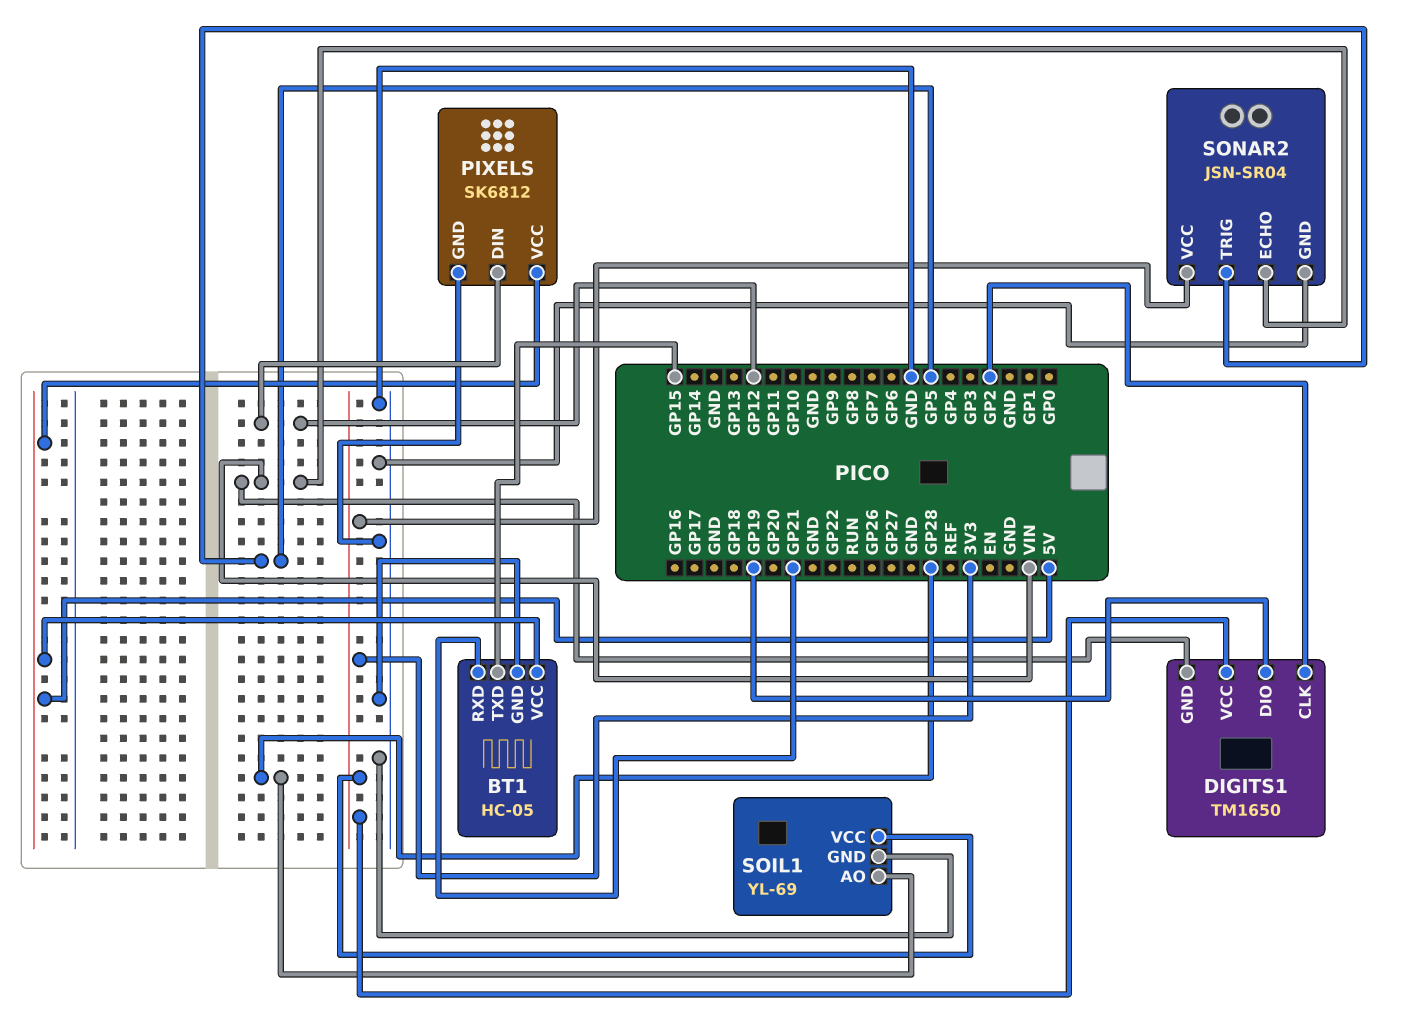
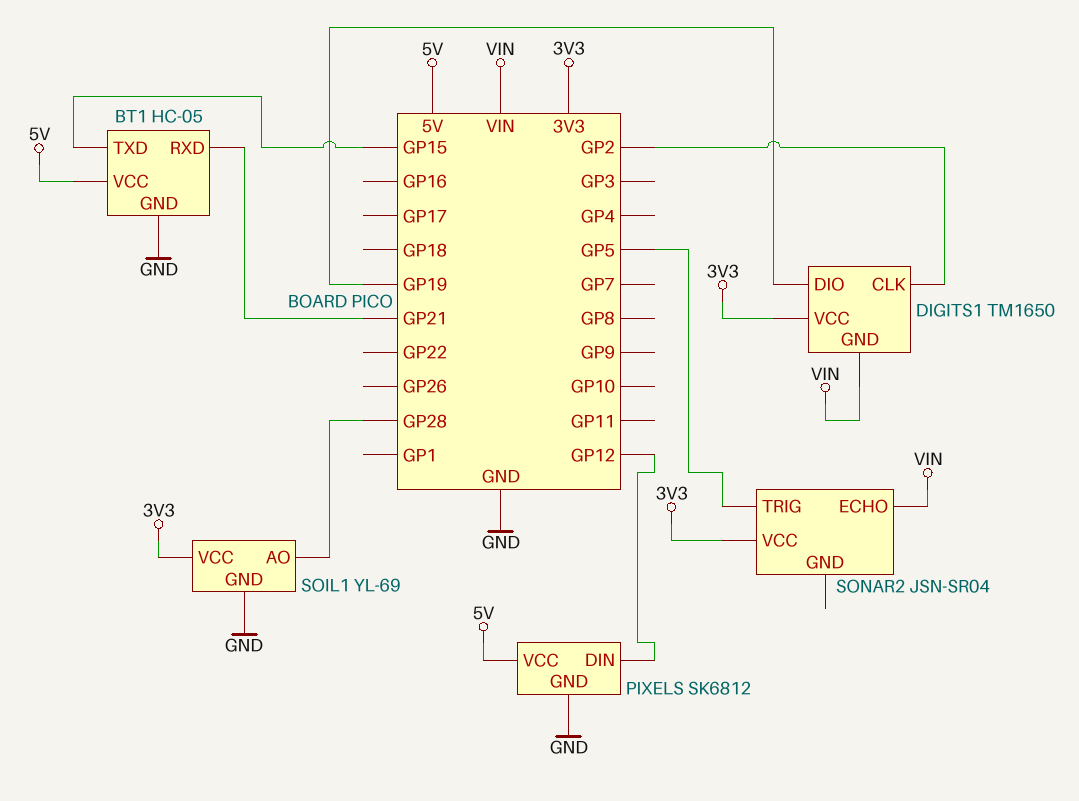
SONAR2 pin GND: GND -> none

